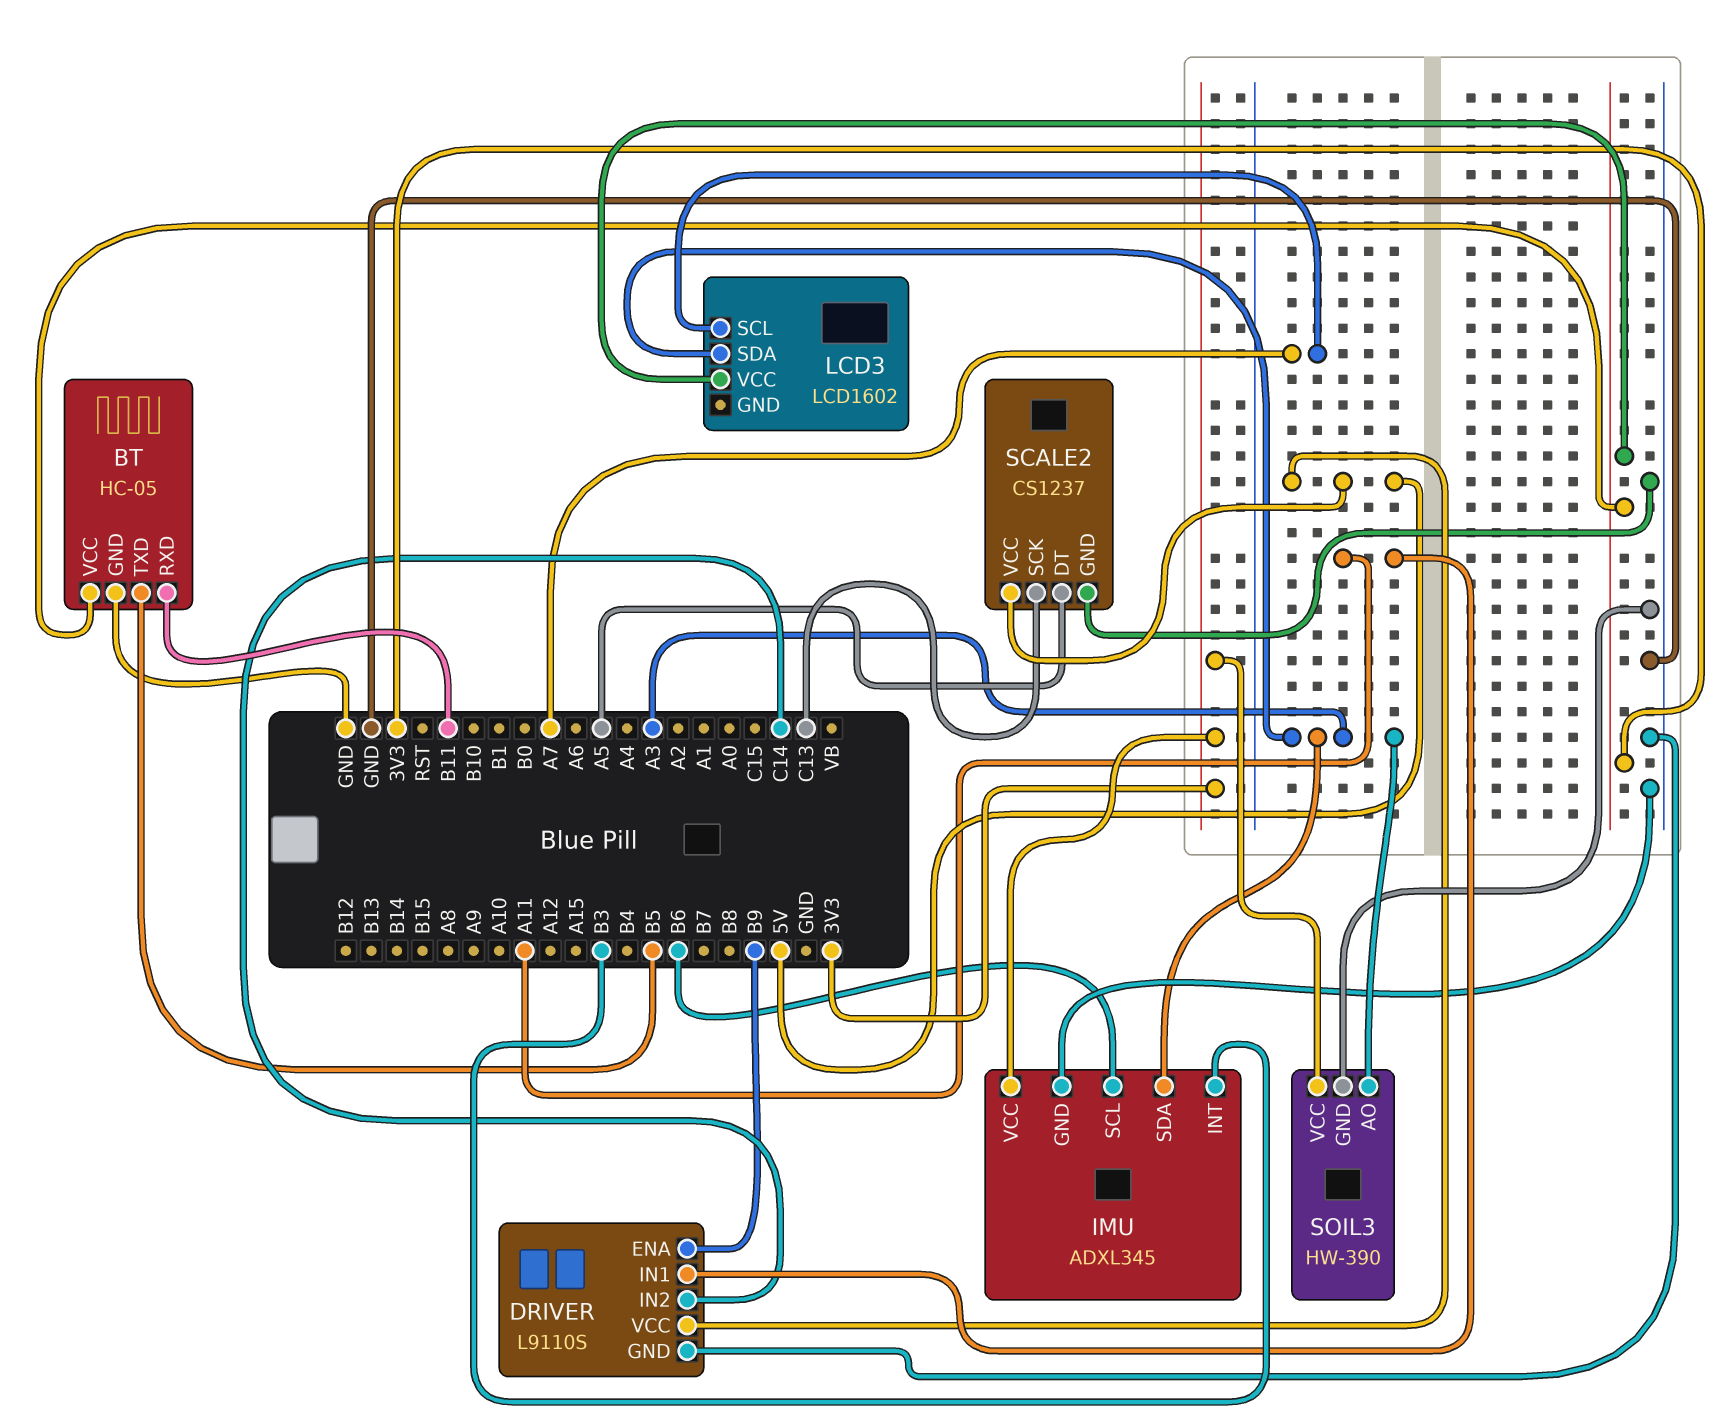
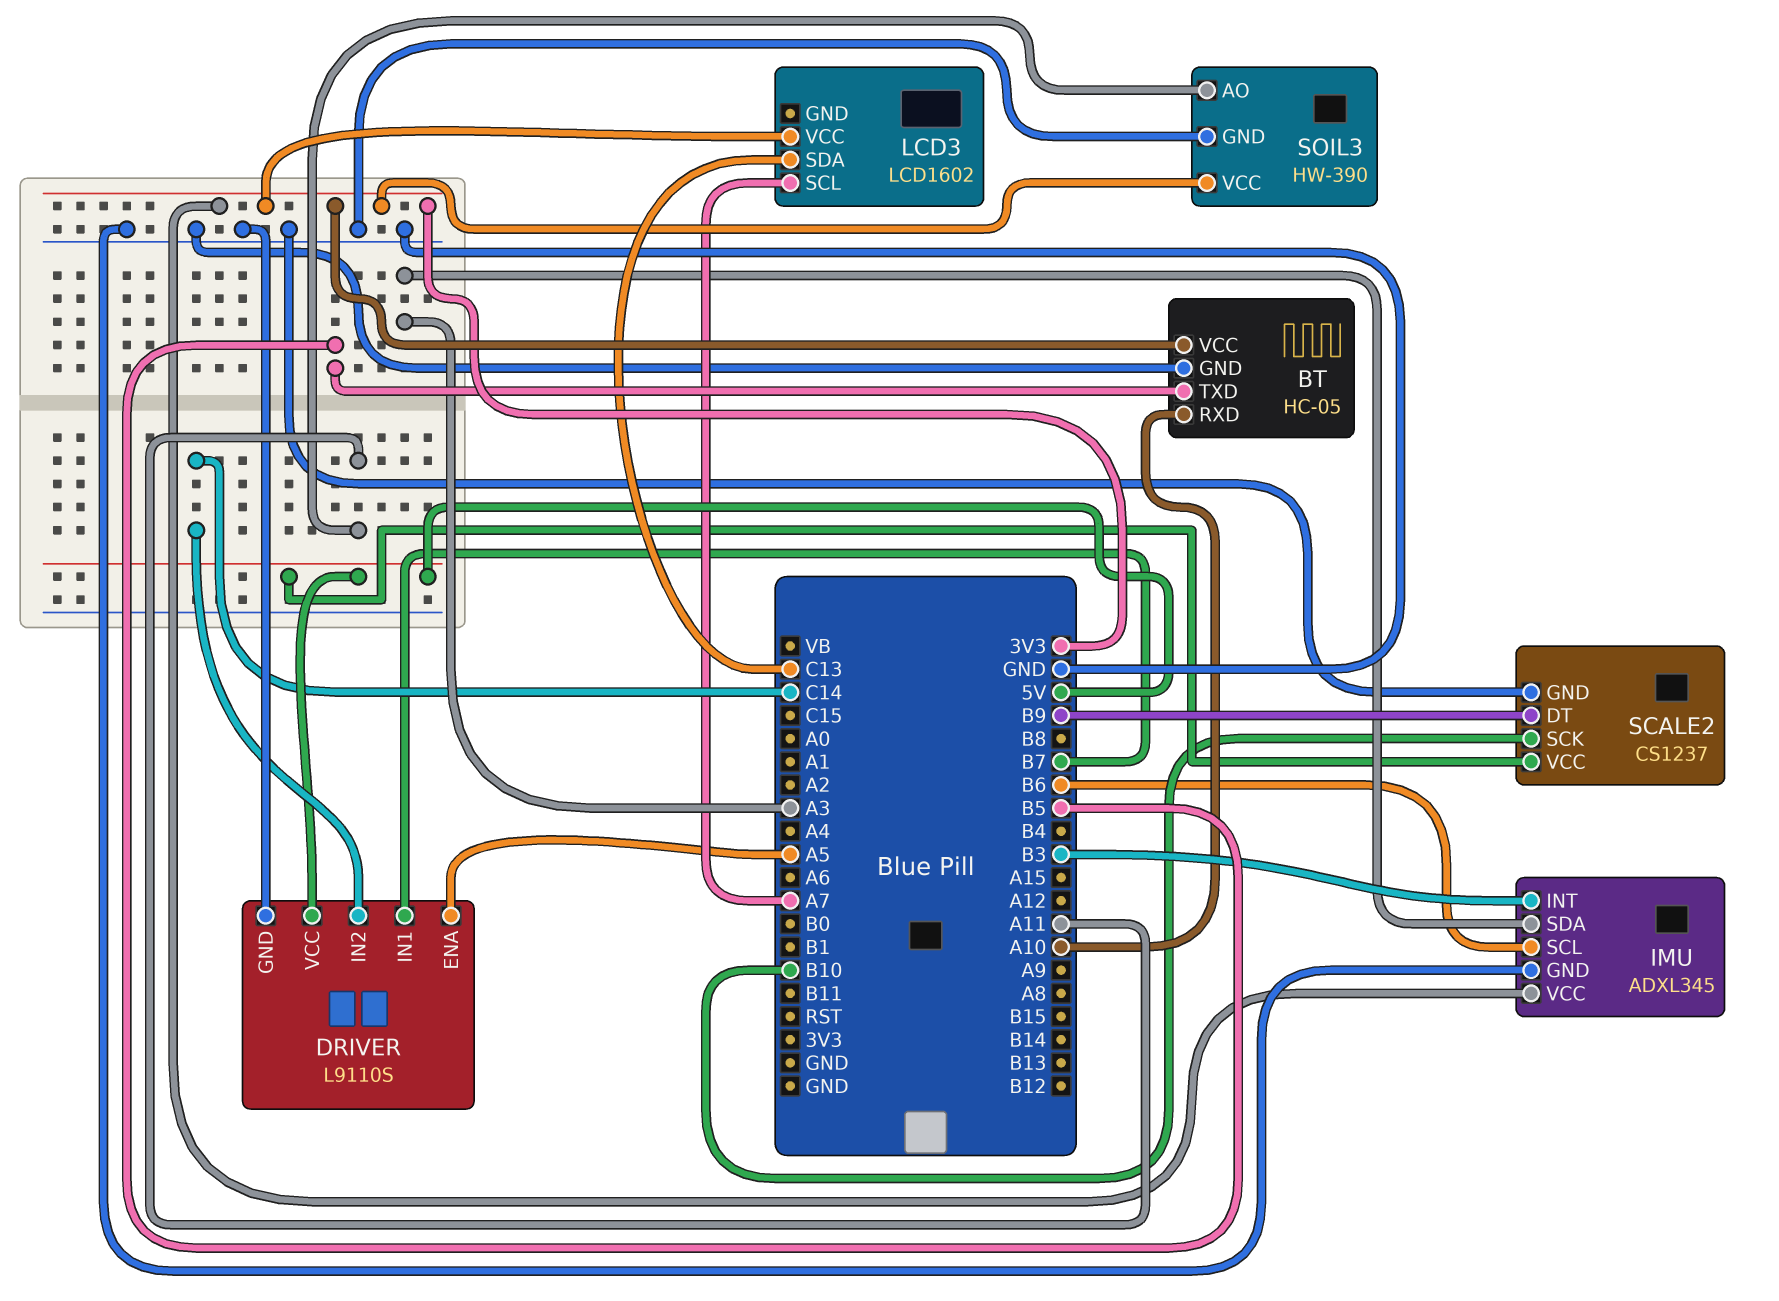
BT pin RXD: B11 -> A10
DRIVER pin ENA: B9 -> A5
DRIVER pin IN1: A11 -> B7
LCD3 pin SDA: A3 -> C13
SCALE2 pin DT: A5 -> B9
SCALE2 pin SCK: C13 -> B10
SOIL3 pin AO: A3 -> A11

